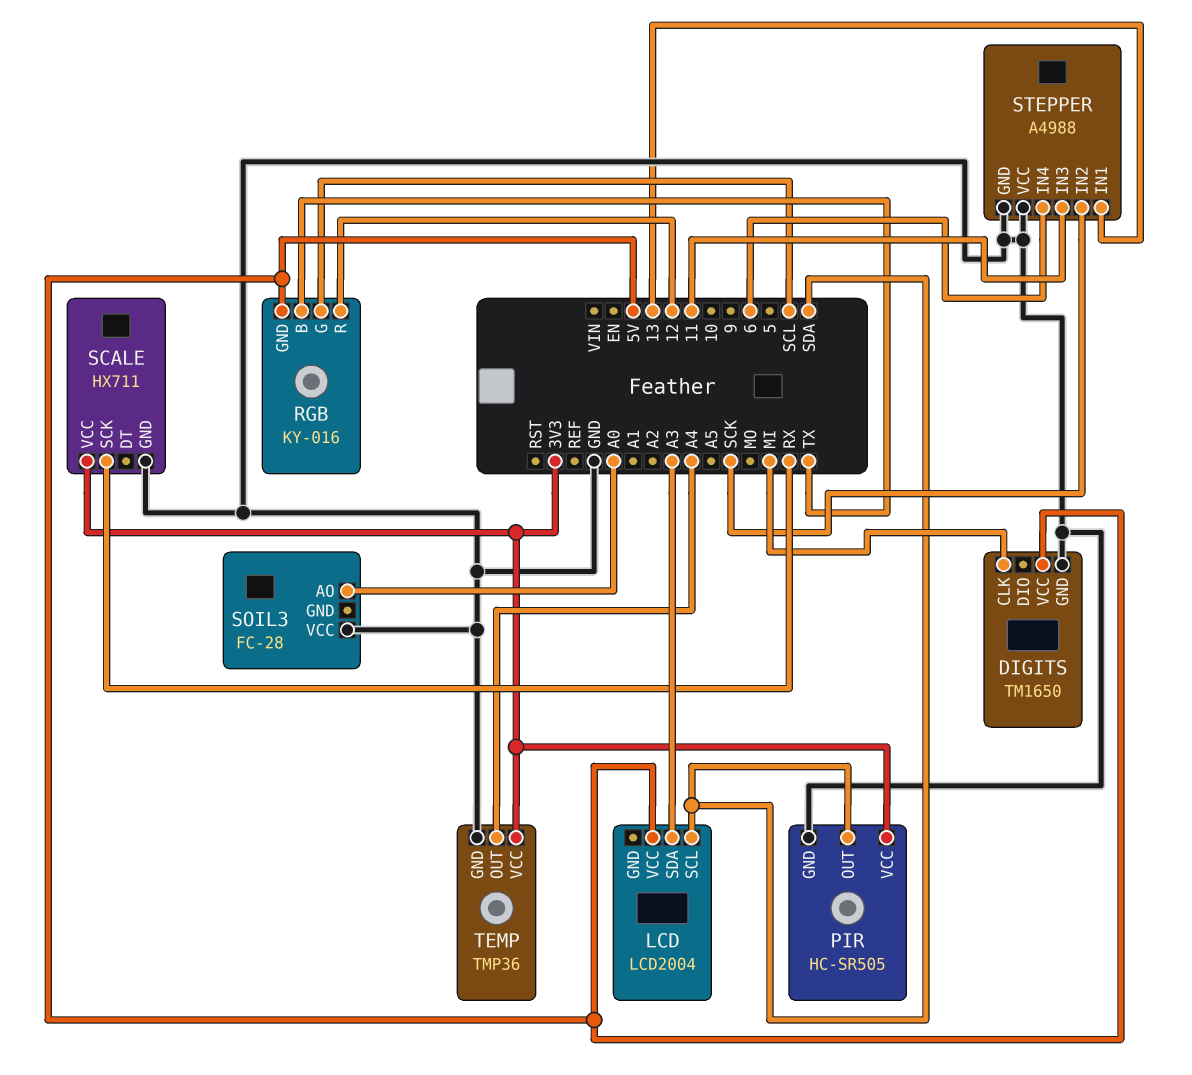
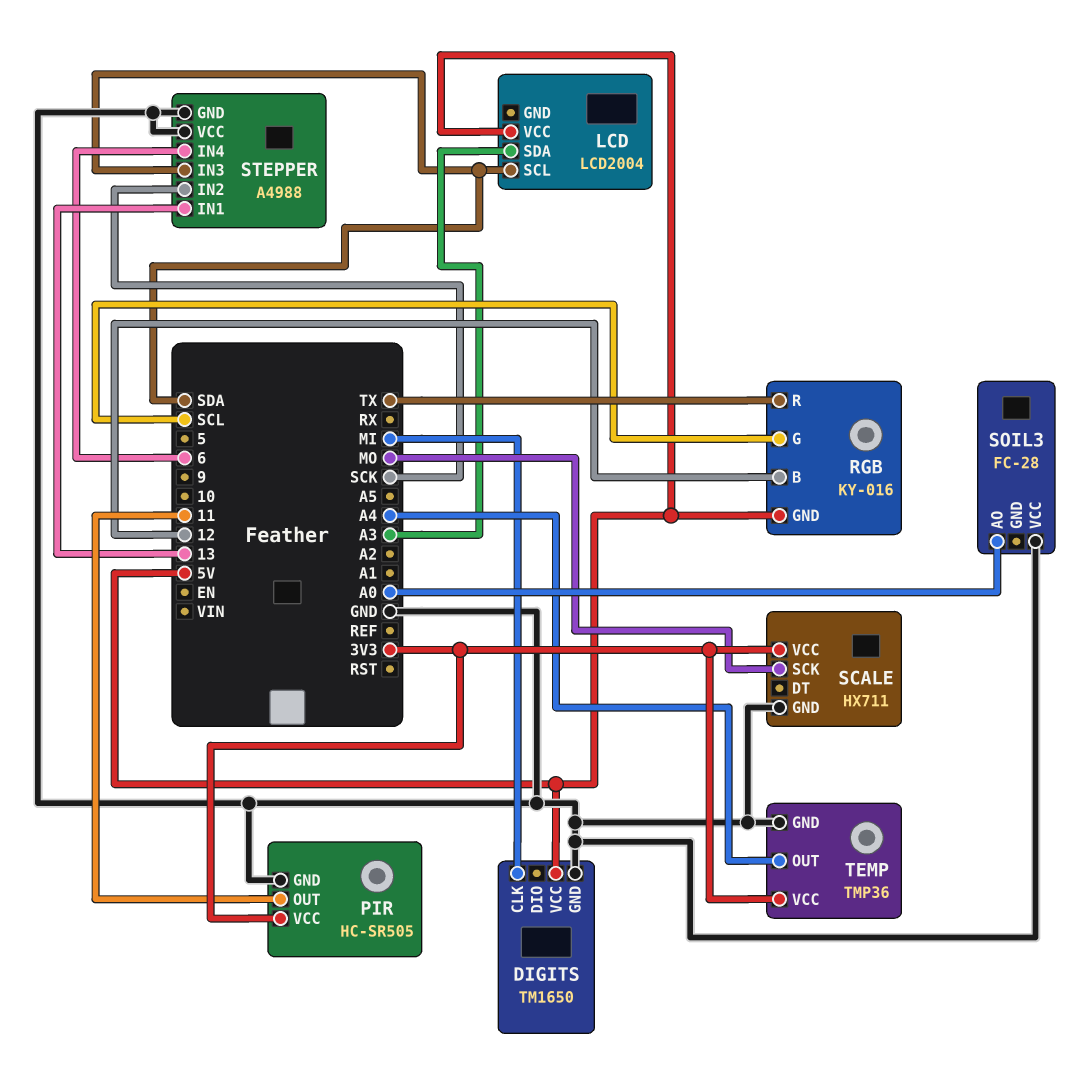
PIR pin OUT: SDA -> 11
RGB pin B: TX -> 12
RGB pin R: 12 -> TX
SCALE pin SCK: RX -> MO
STEPPER pin IN3: 11 -> SDA

